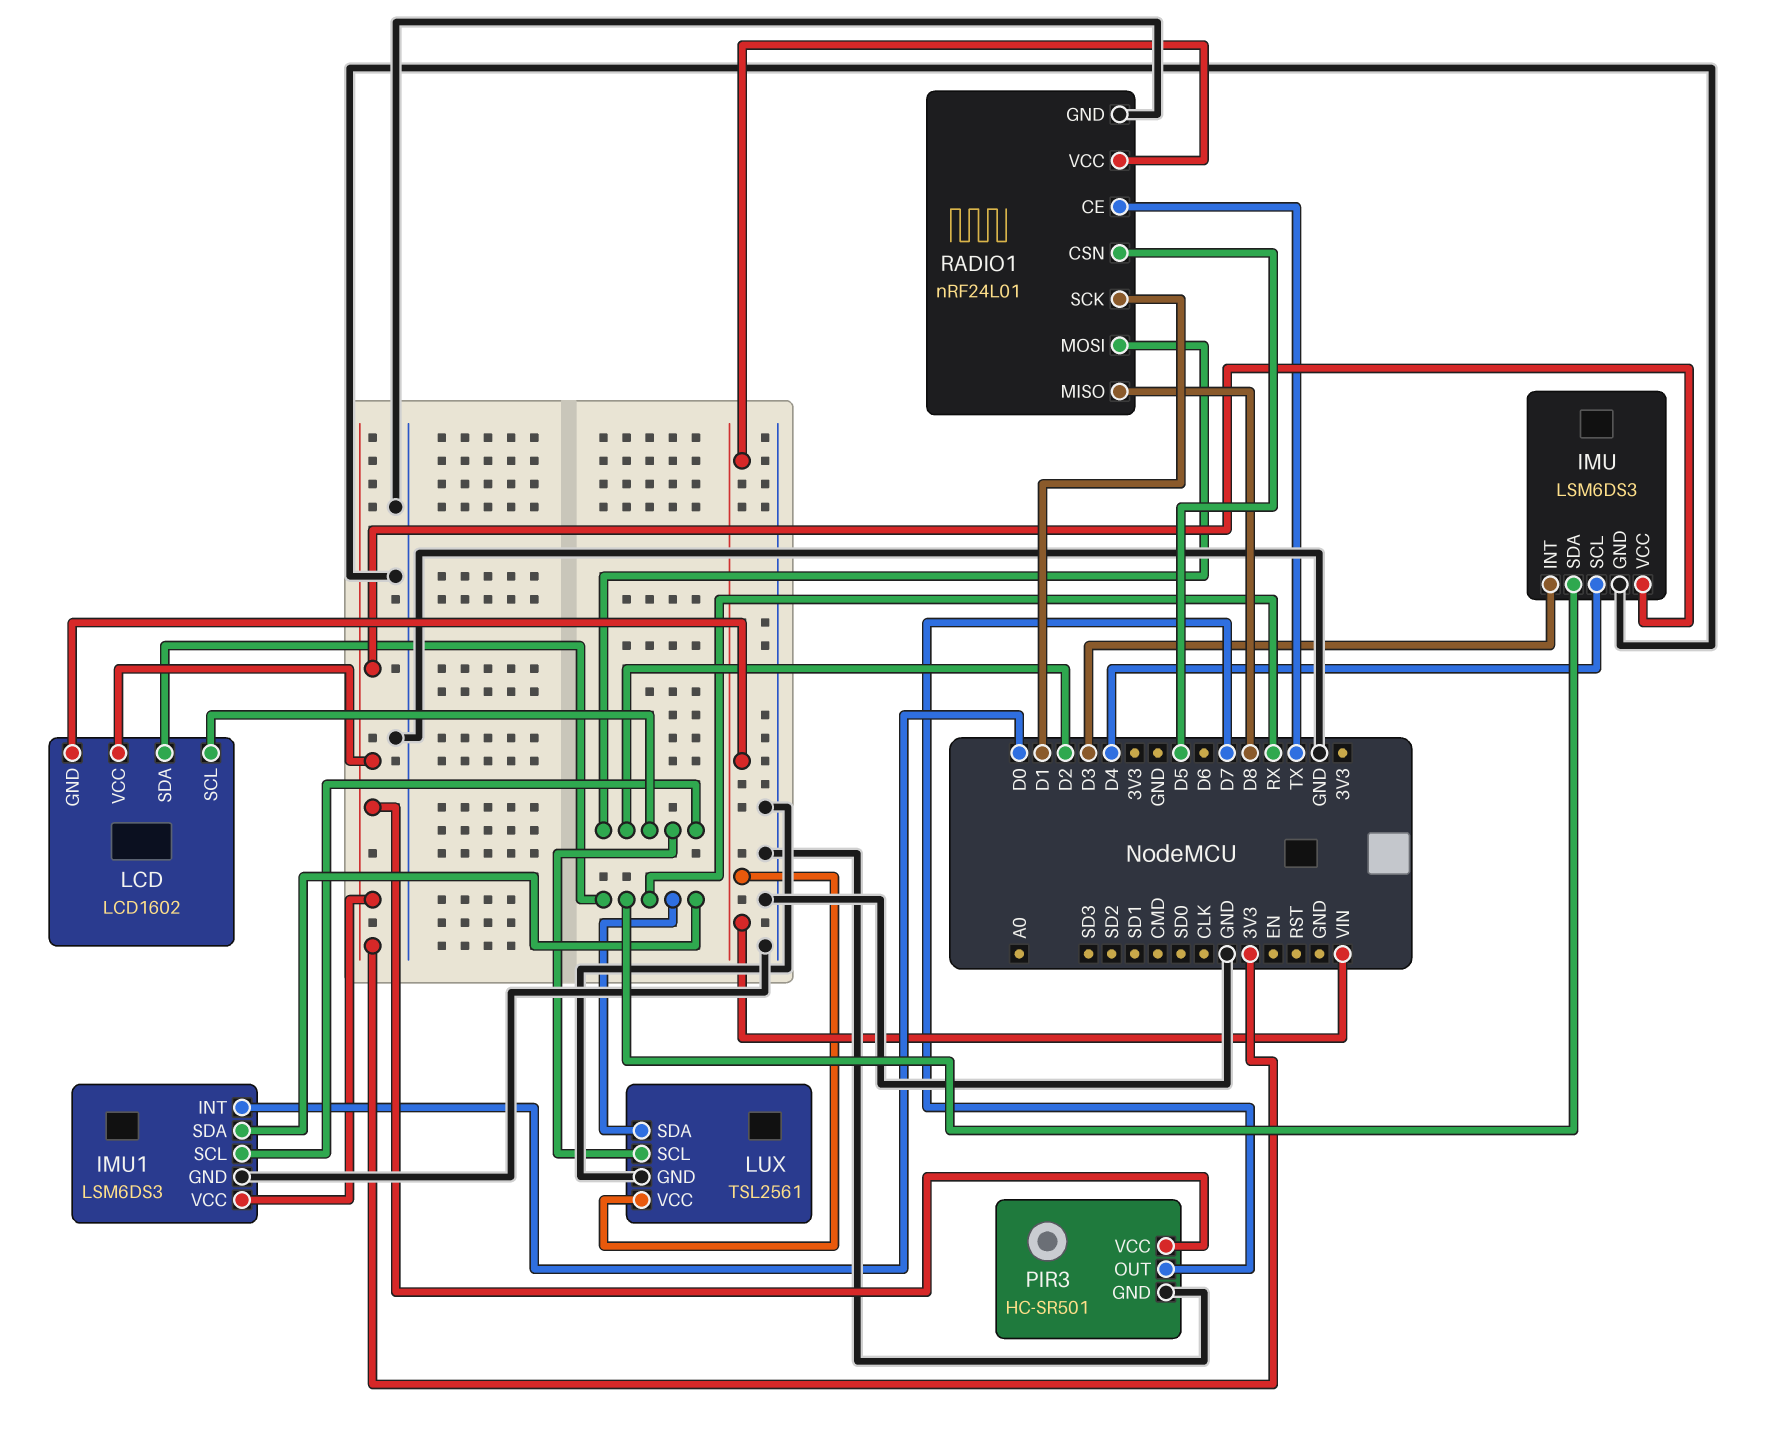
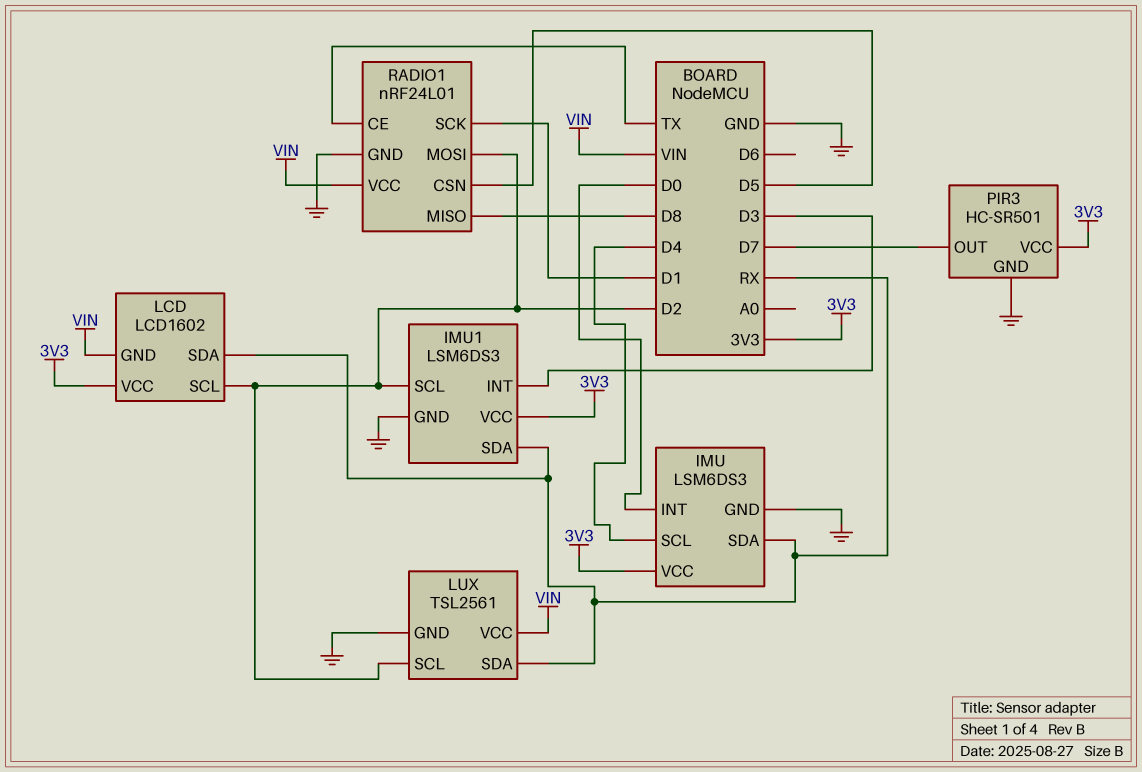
IMU pin INT: D3 -> D0
IMU1 pin INT: D0 -> D3

